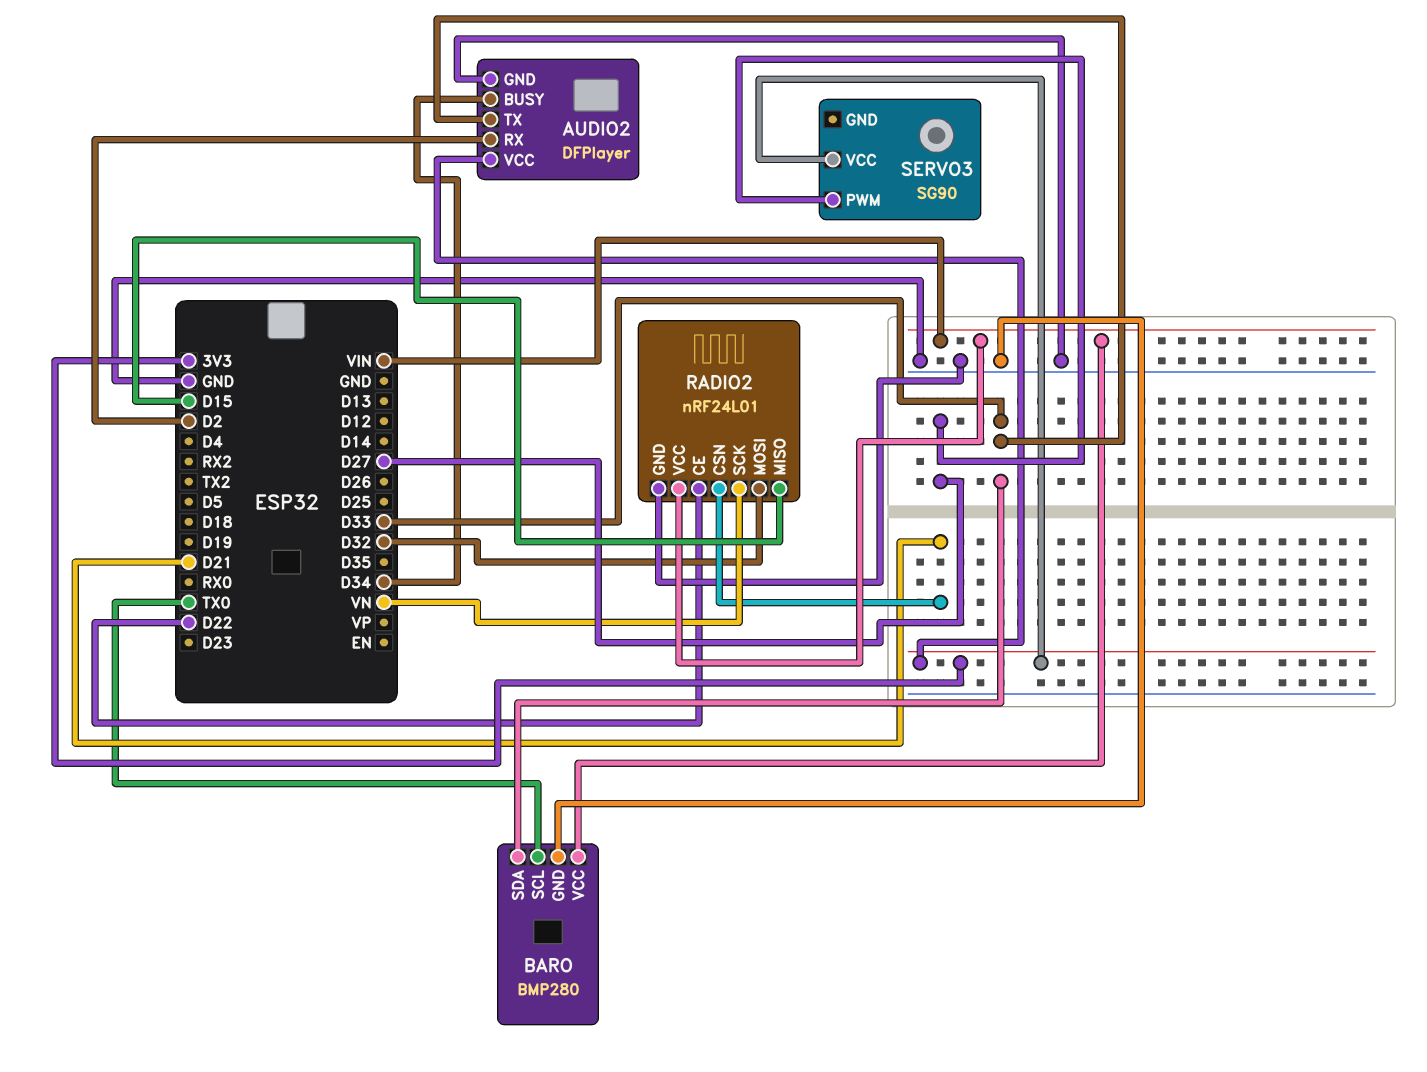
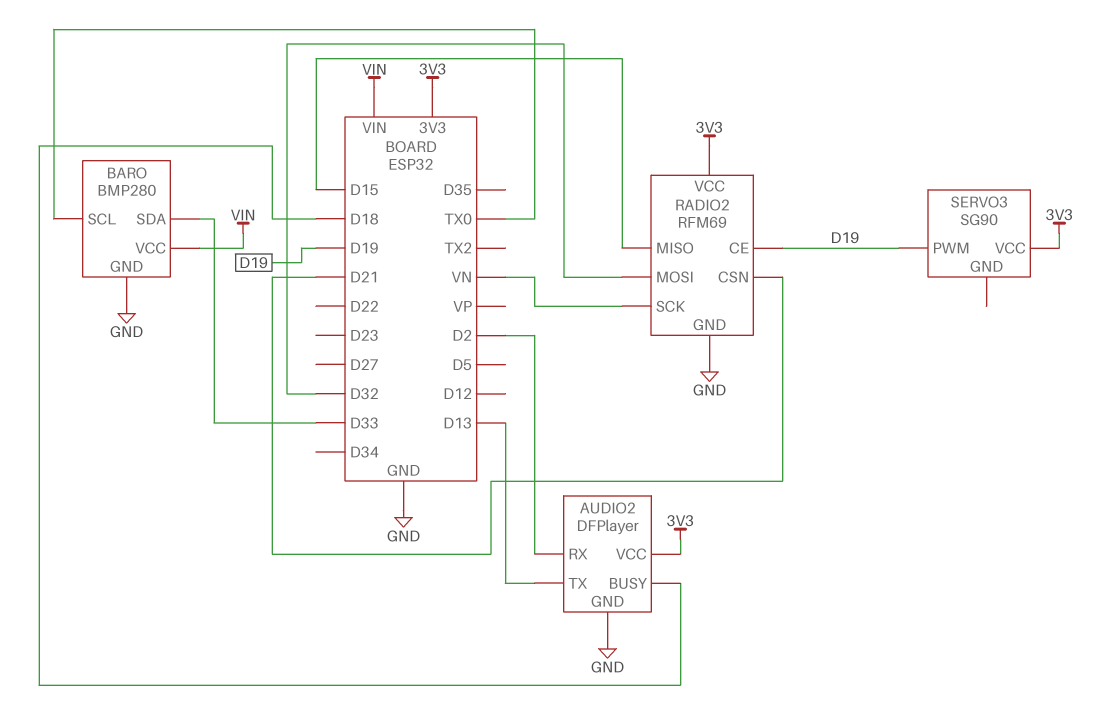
AUDIO2 pin BUSY: D34 -> D18
AUDIO2 pin TX: D33 -> D13
RADIO2: nRF24L01 -> RFM69
RADIO2 pin CE: D22 -> D19
RADIO2 pin VCC: VIN -> 3V3
SERVO3 pin PWM: D27 -> D19

